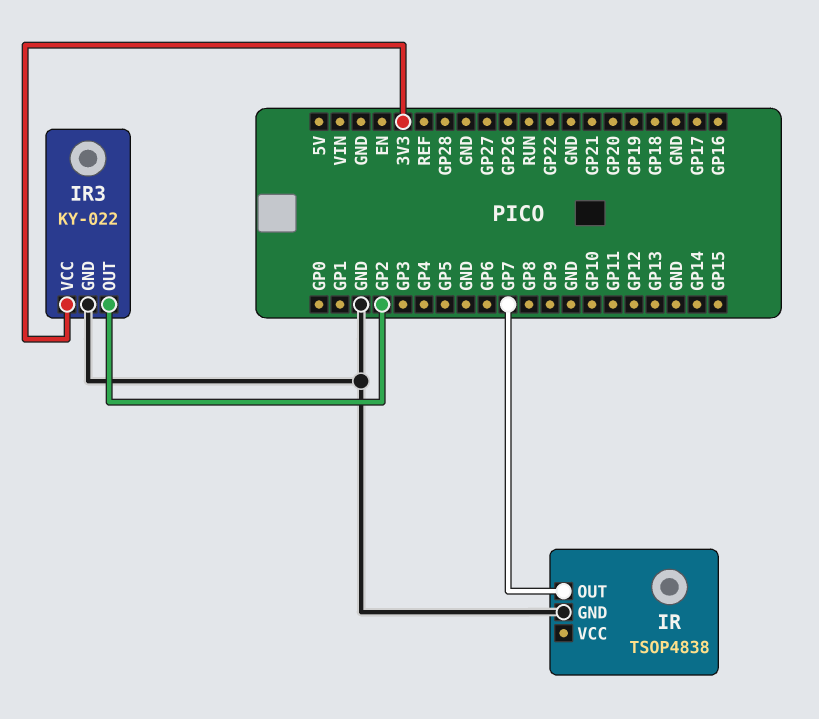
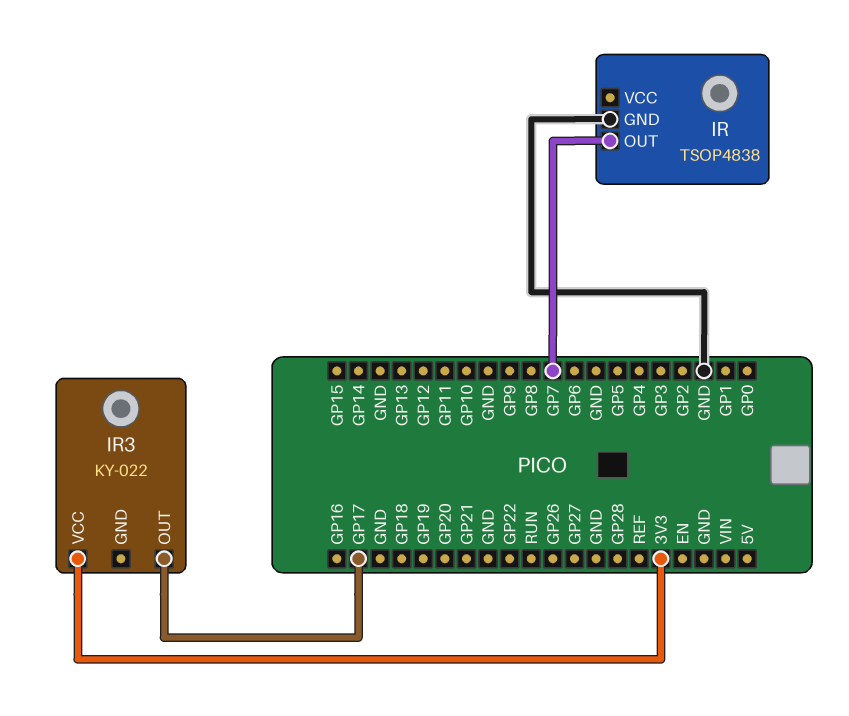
IR3 pin GND: GND -> none
IR3 pin OUT: GP2 -> GP17

